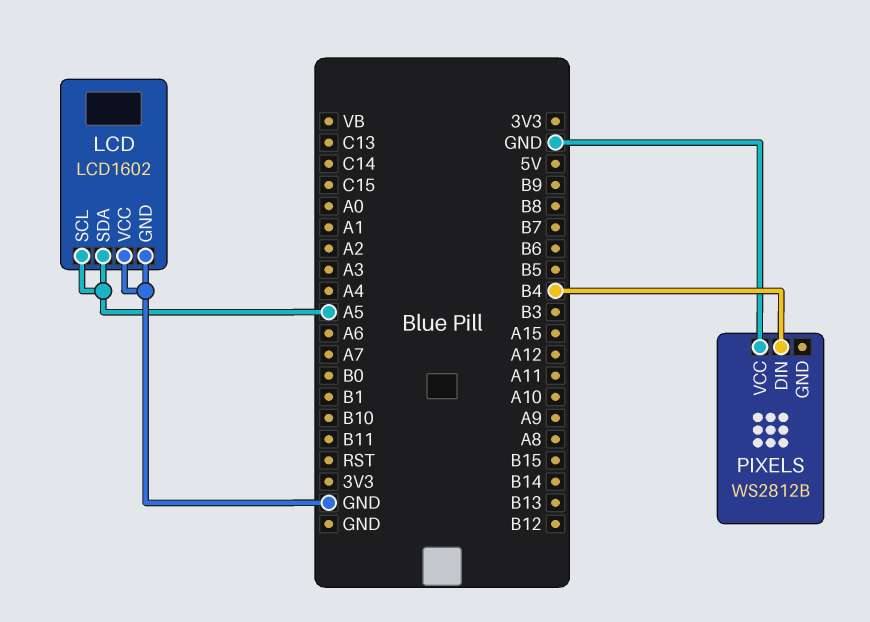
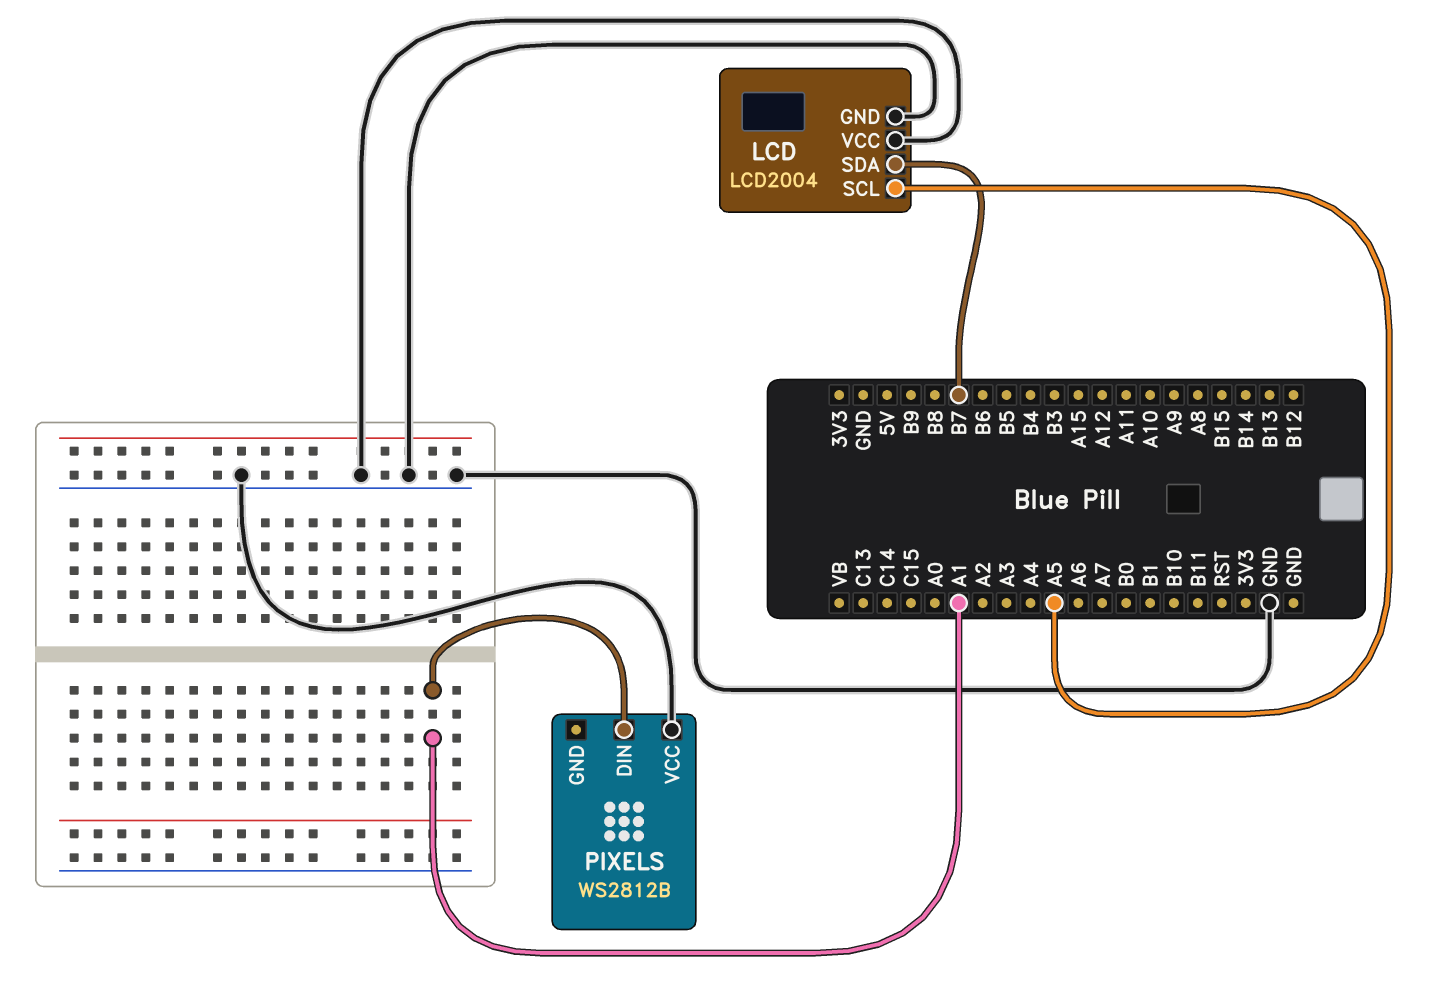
LCD: LCD1602 -> LCD2004
LCD pin SDA: A5 -> B7
PIXELS pin DIN: B4 -> A1

